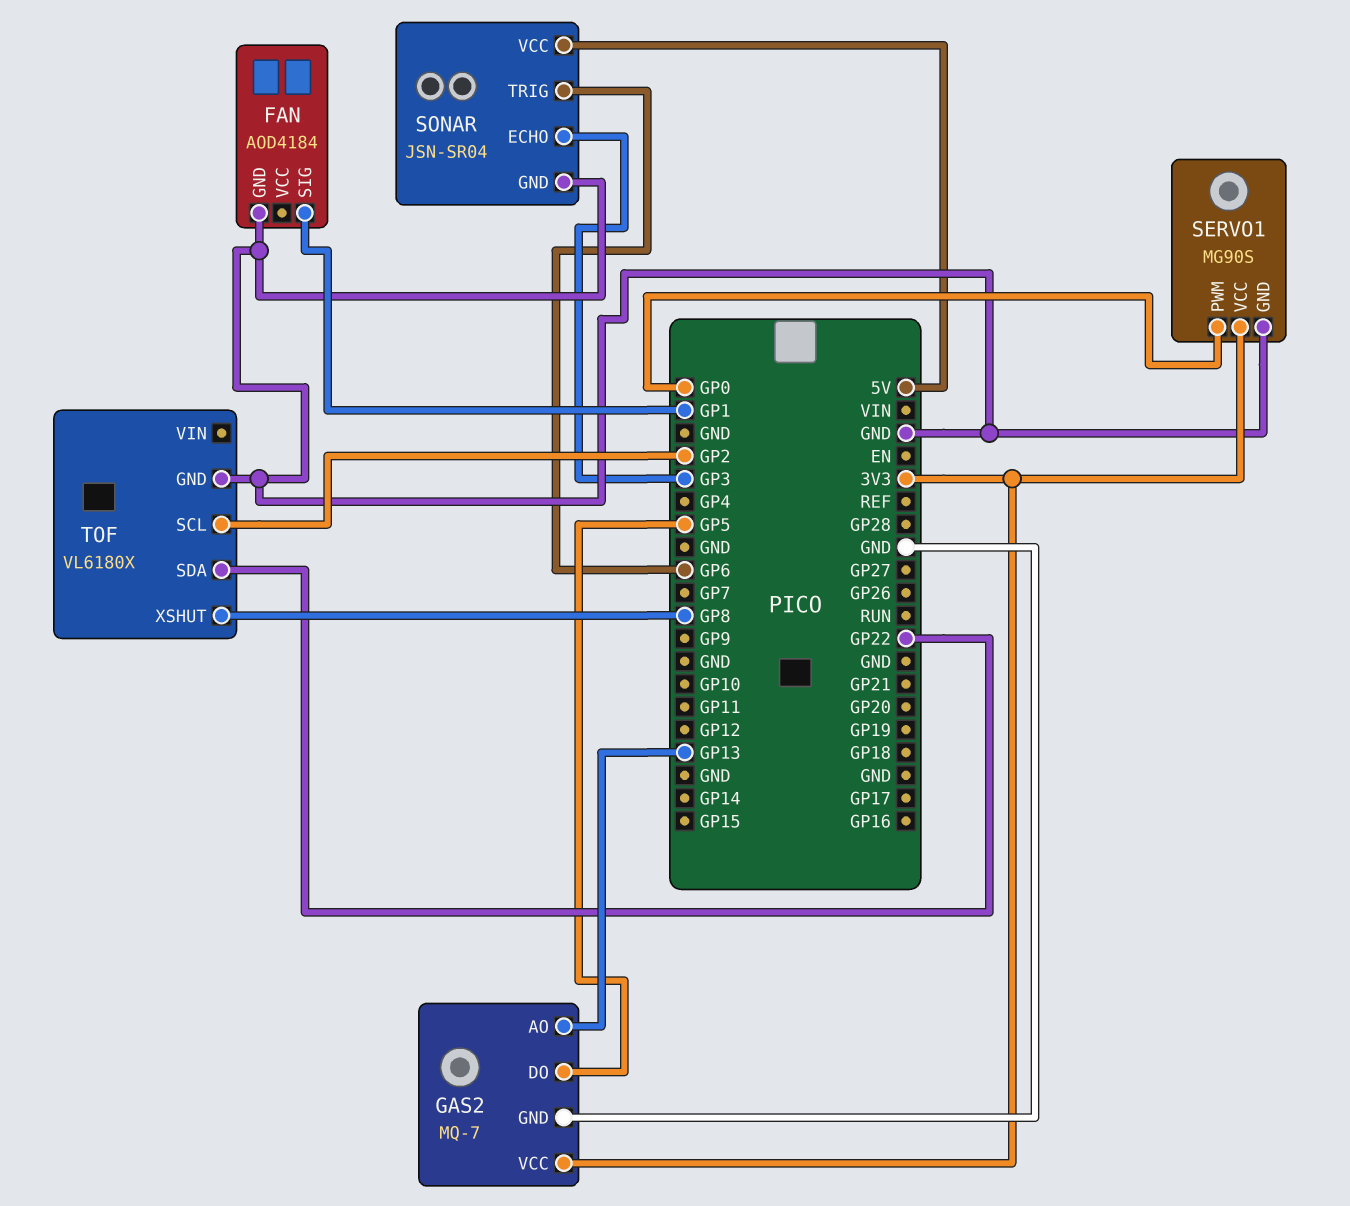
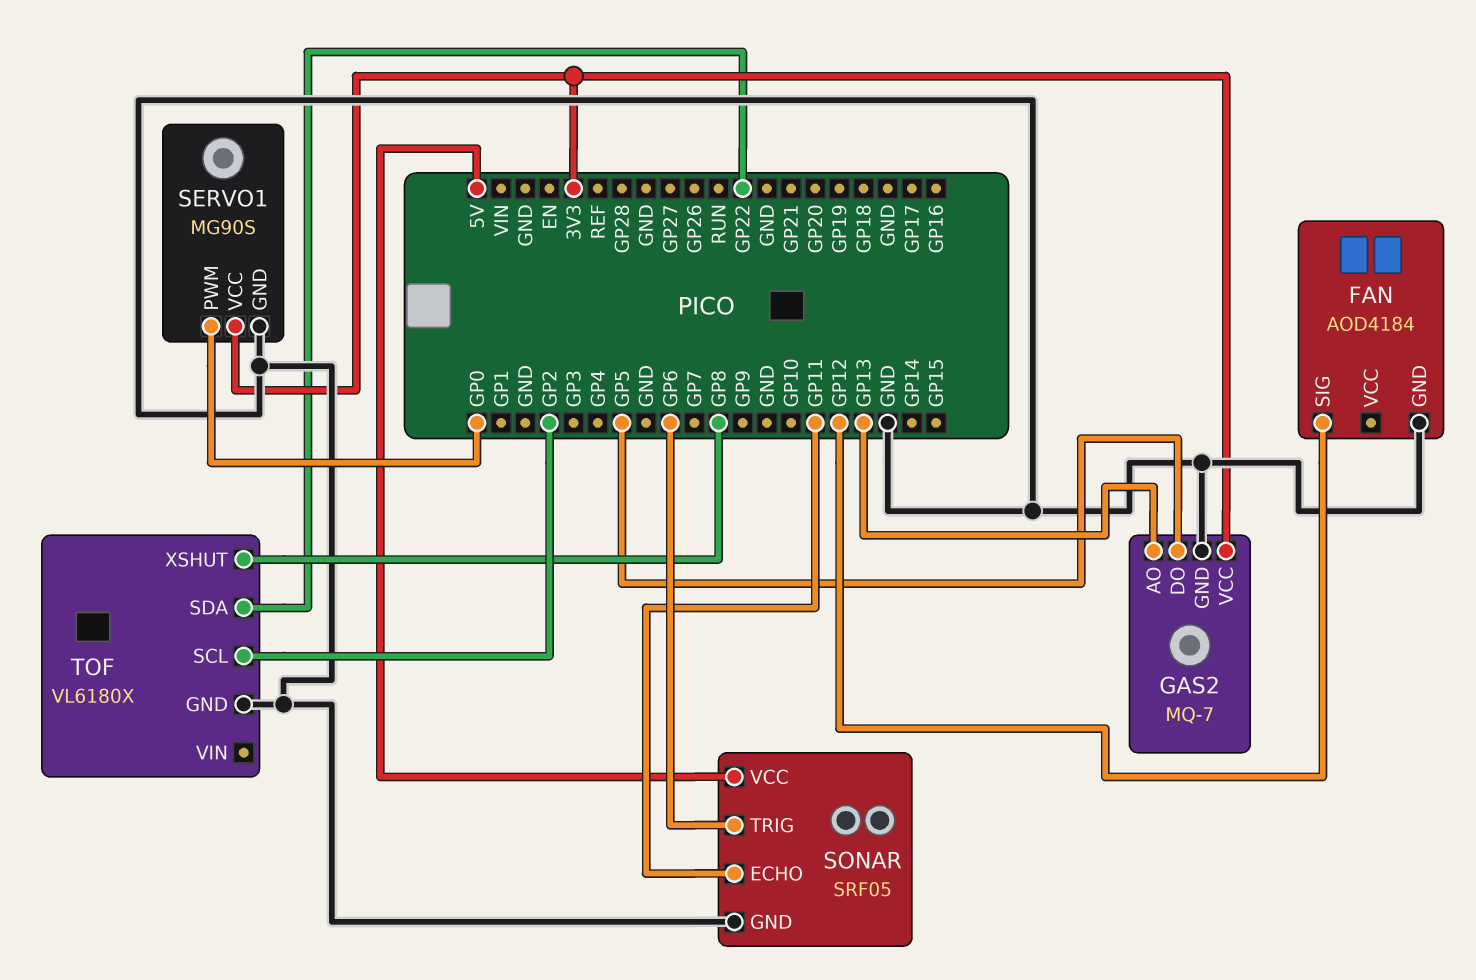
FAN pin SIG: GP1 -> GP12
SONAR: JSN-SR04 -> SRF05
SONAR pin ECHO: GP3 -> GP11

